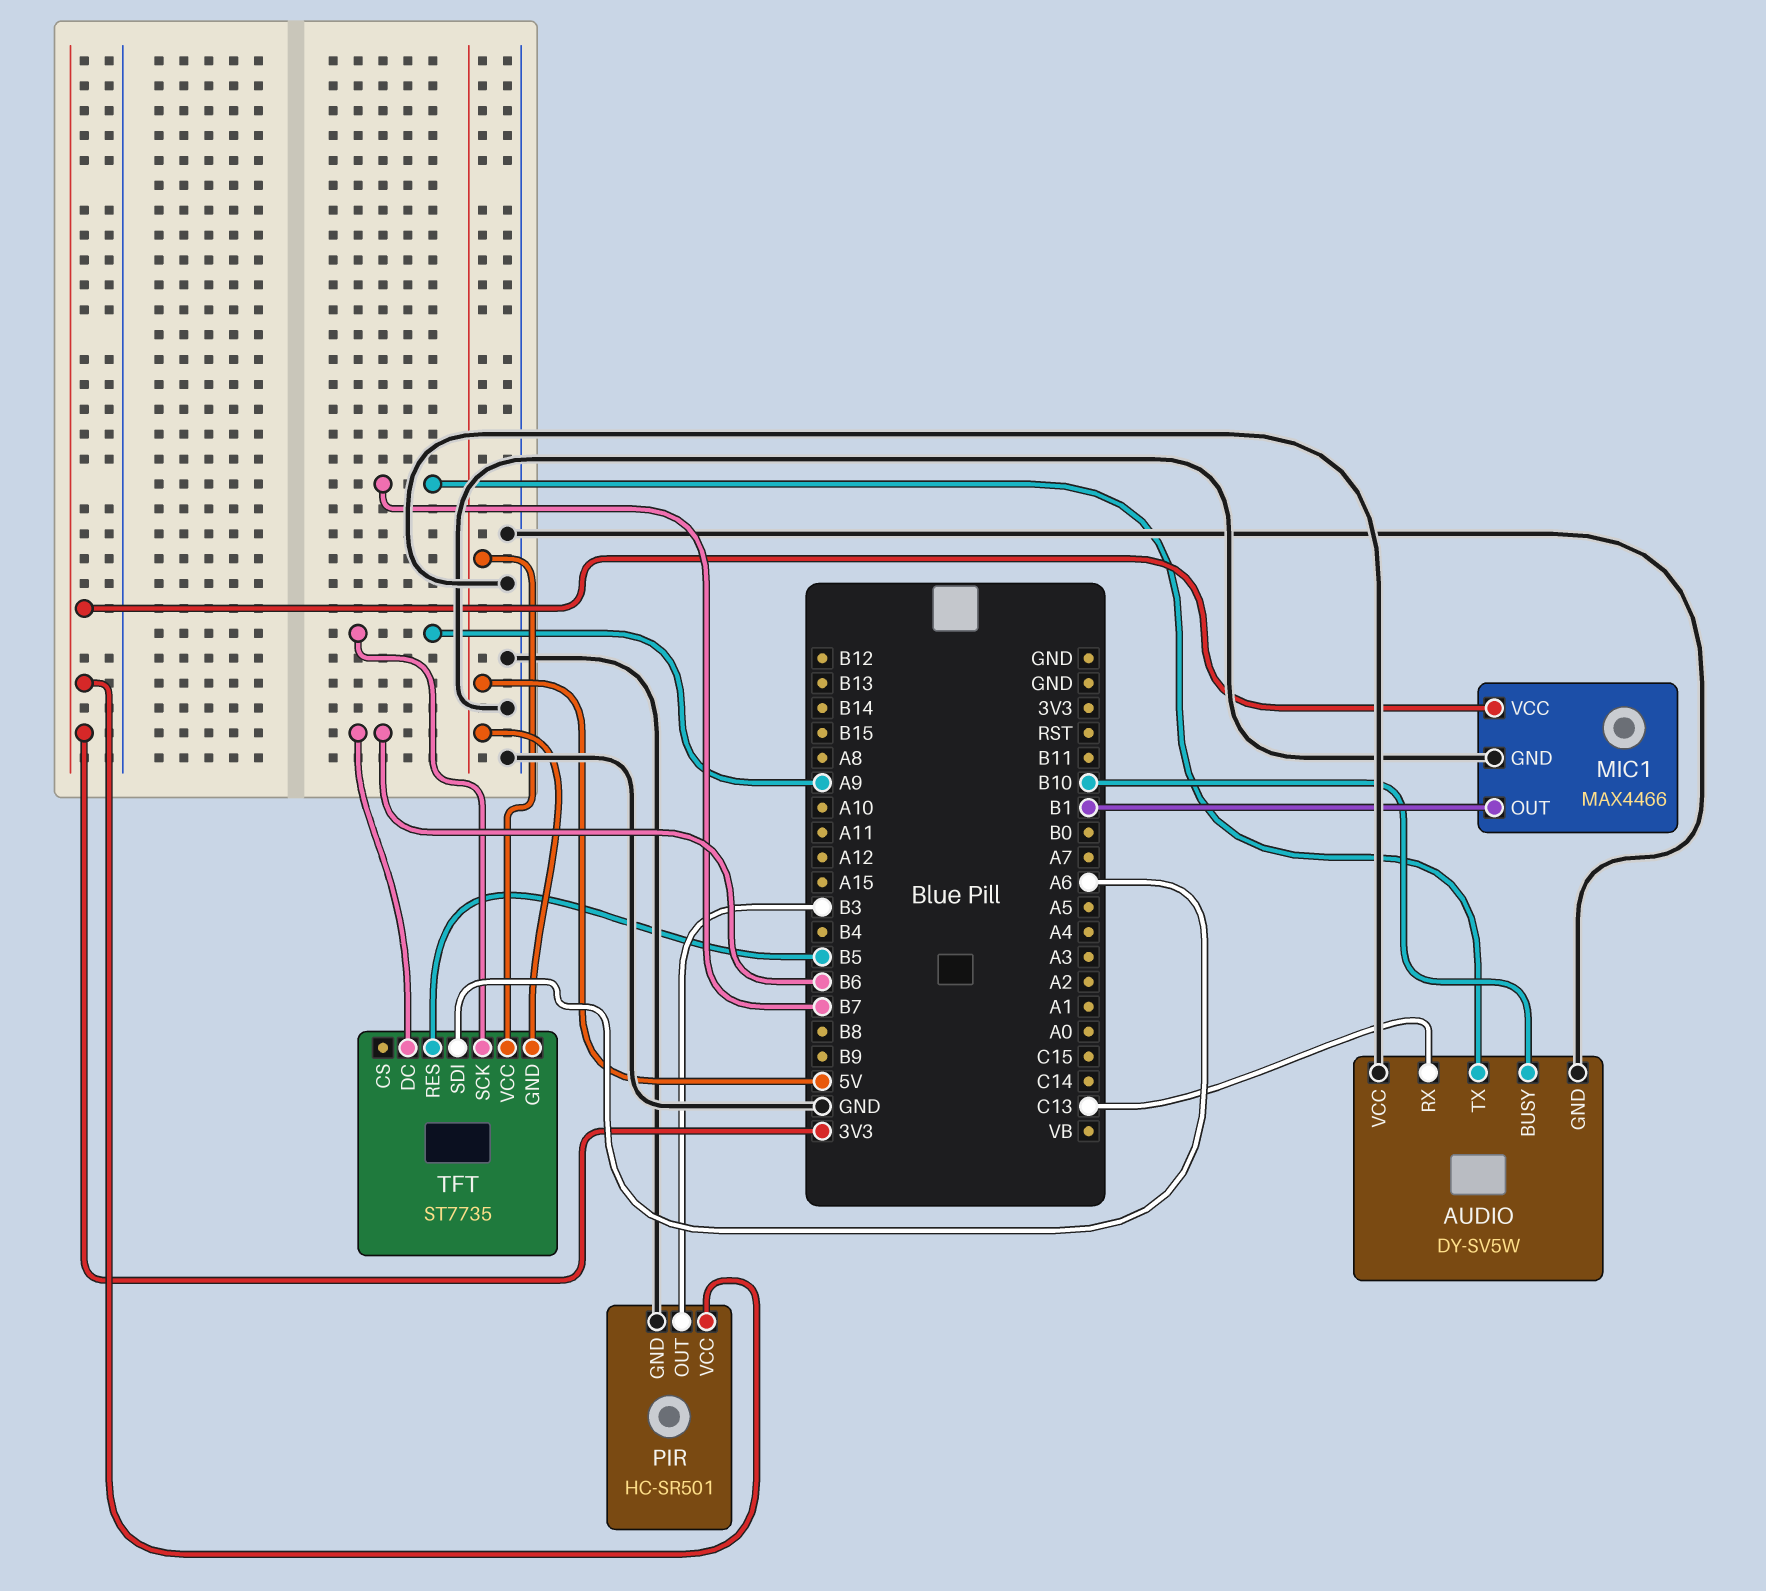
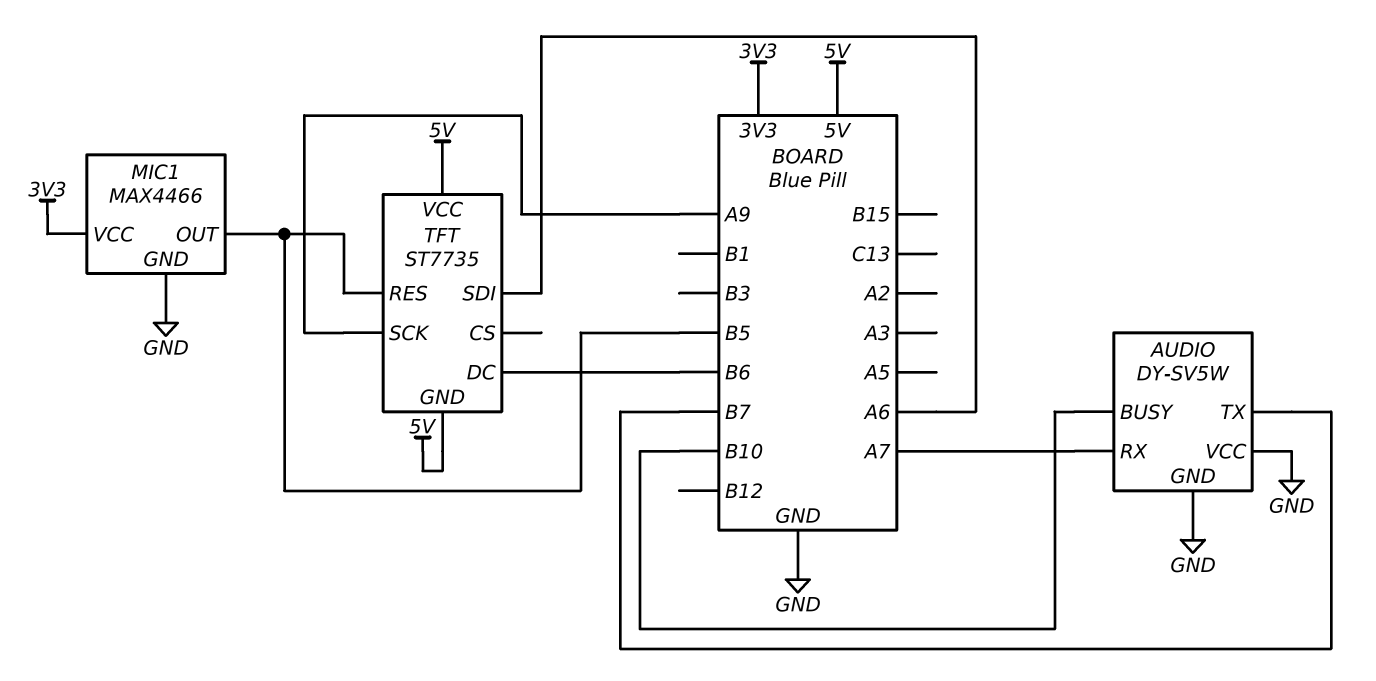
AUDIO pin RX: C13 -> A7
MIC1 pin OUT: B1 -> B5
PIR: HC-SR501 -> none
PIR pin GND: GND -> none
PIR pin OUT: B3 -> none
PIR pin VCC: 3V3 -> none

